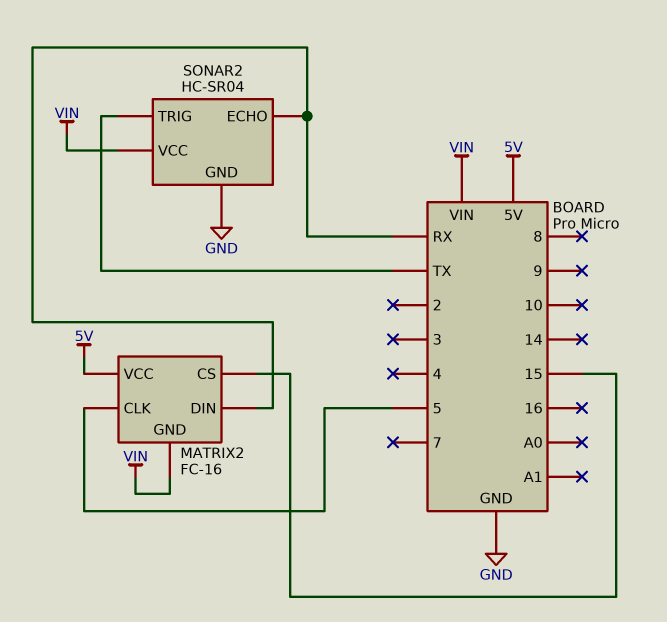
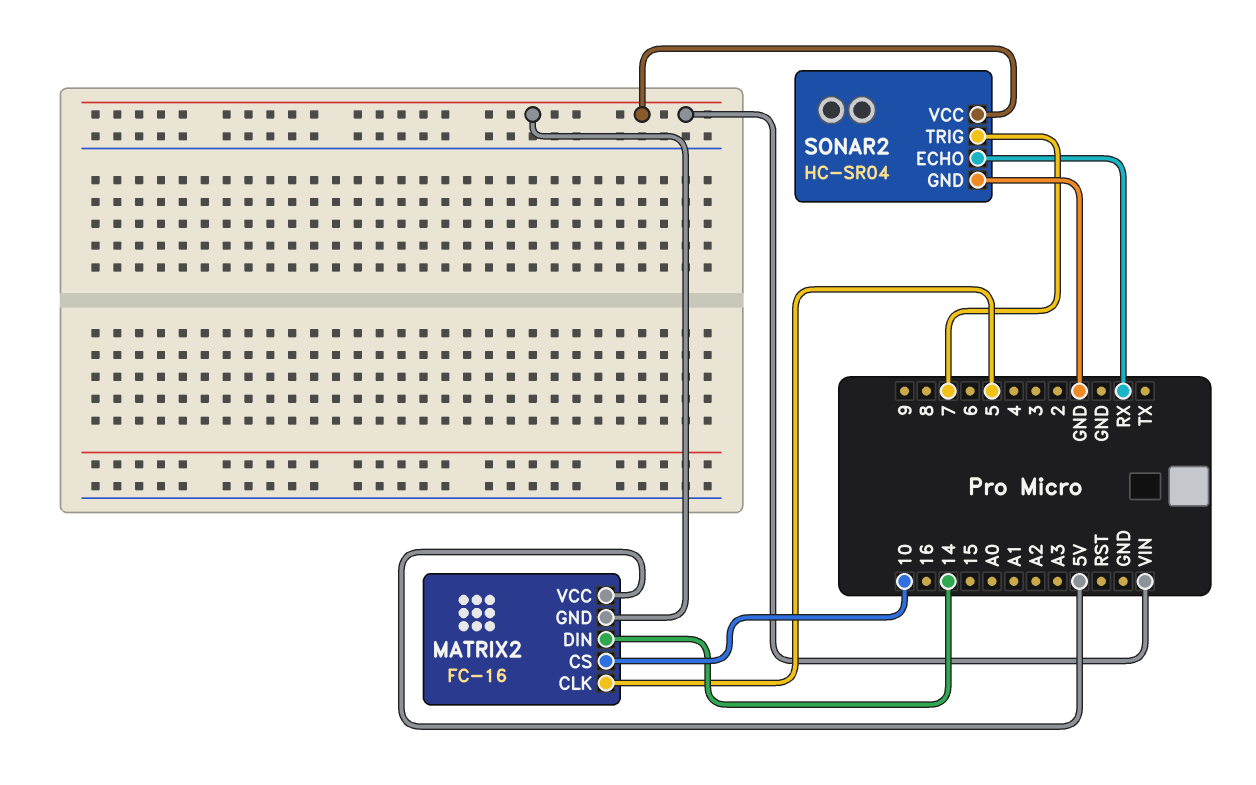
MATRIX2 pin CS: 15 -> 10
MATRIX2 pin DIN: RX -> 14
SONAR2 pin TRIG: TX -> 7

